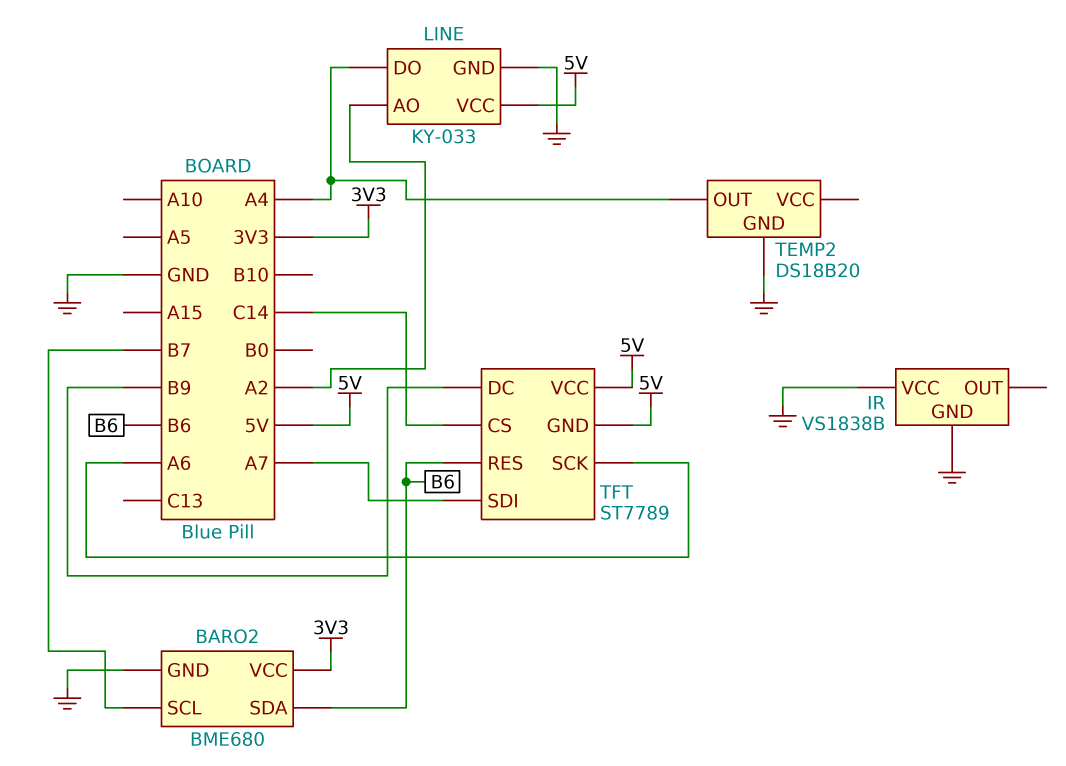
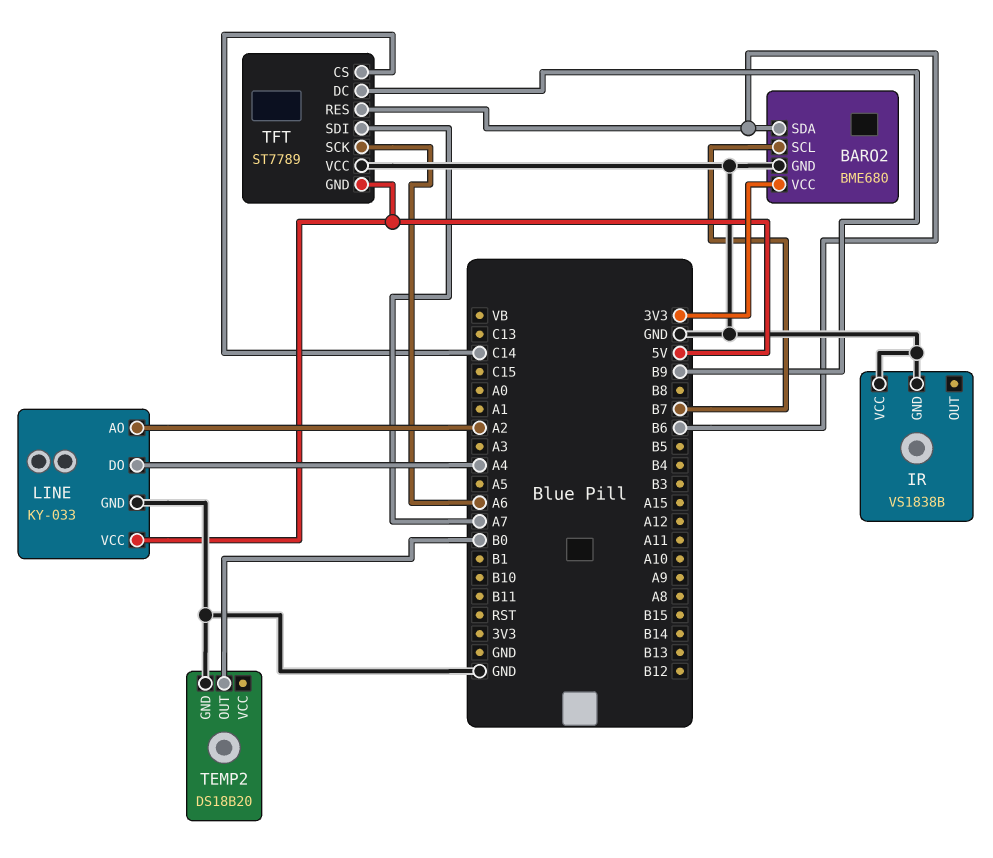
TEMP2 pin OUT: A4 -> B0
TFT pin VCC: 5V -> GND

